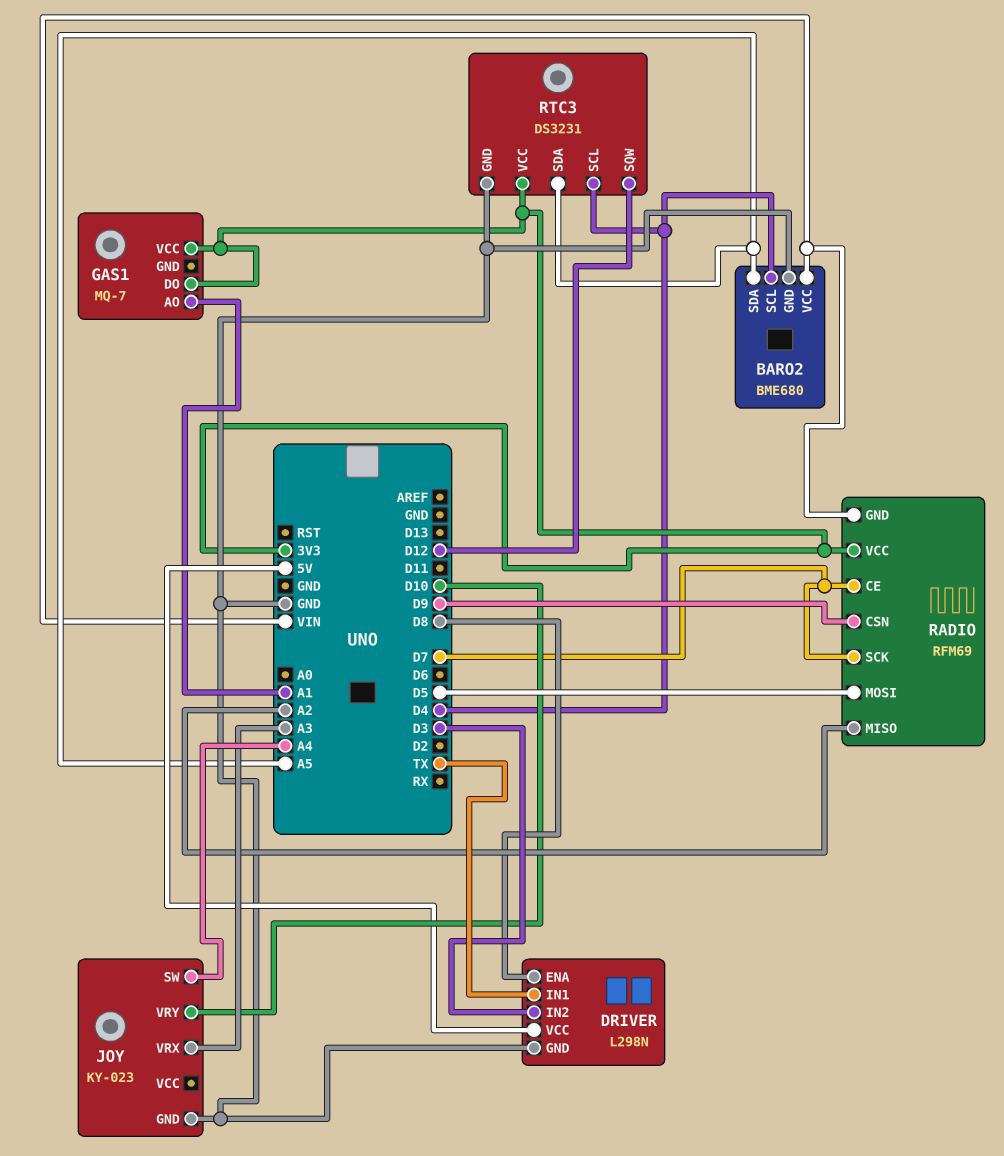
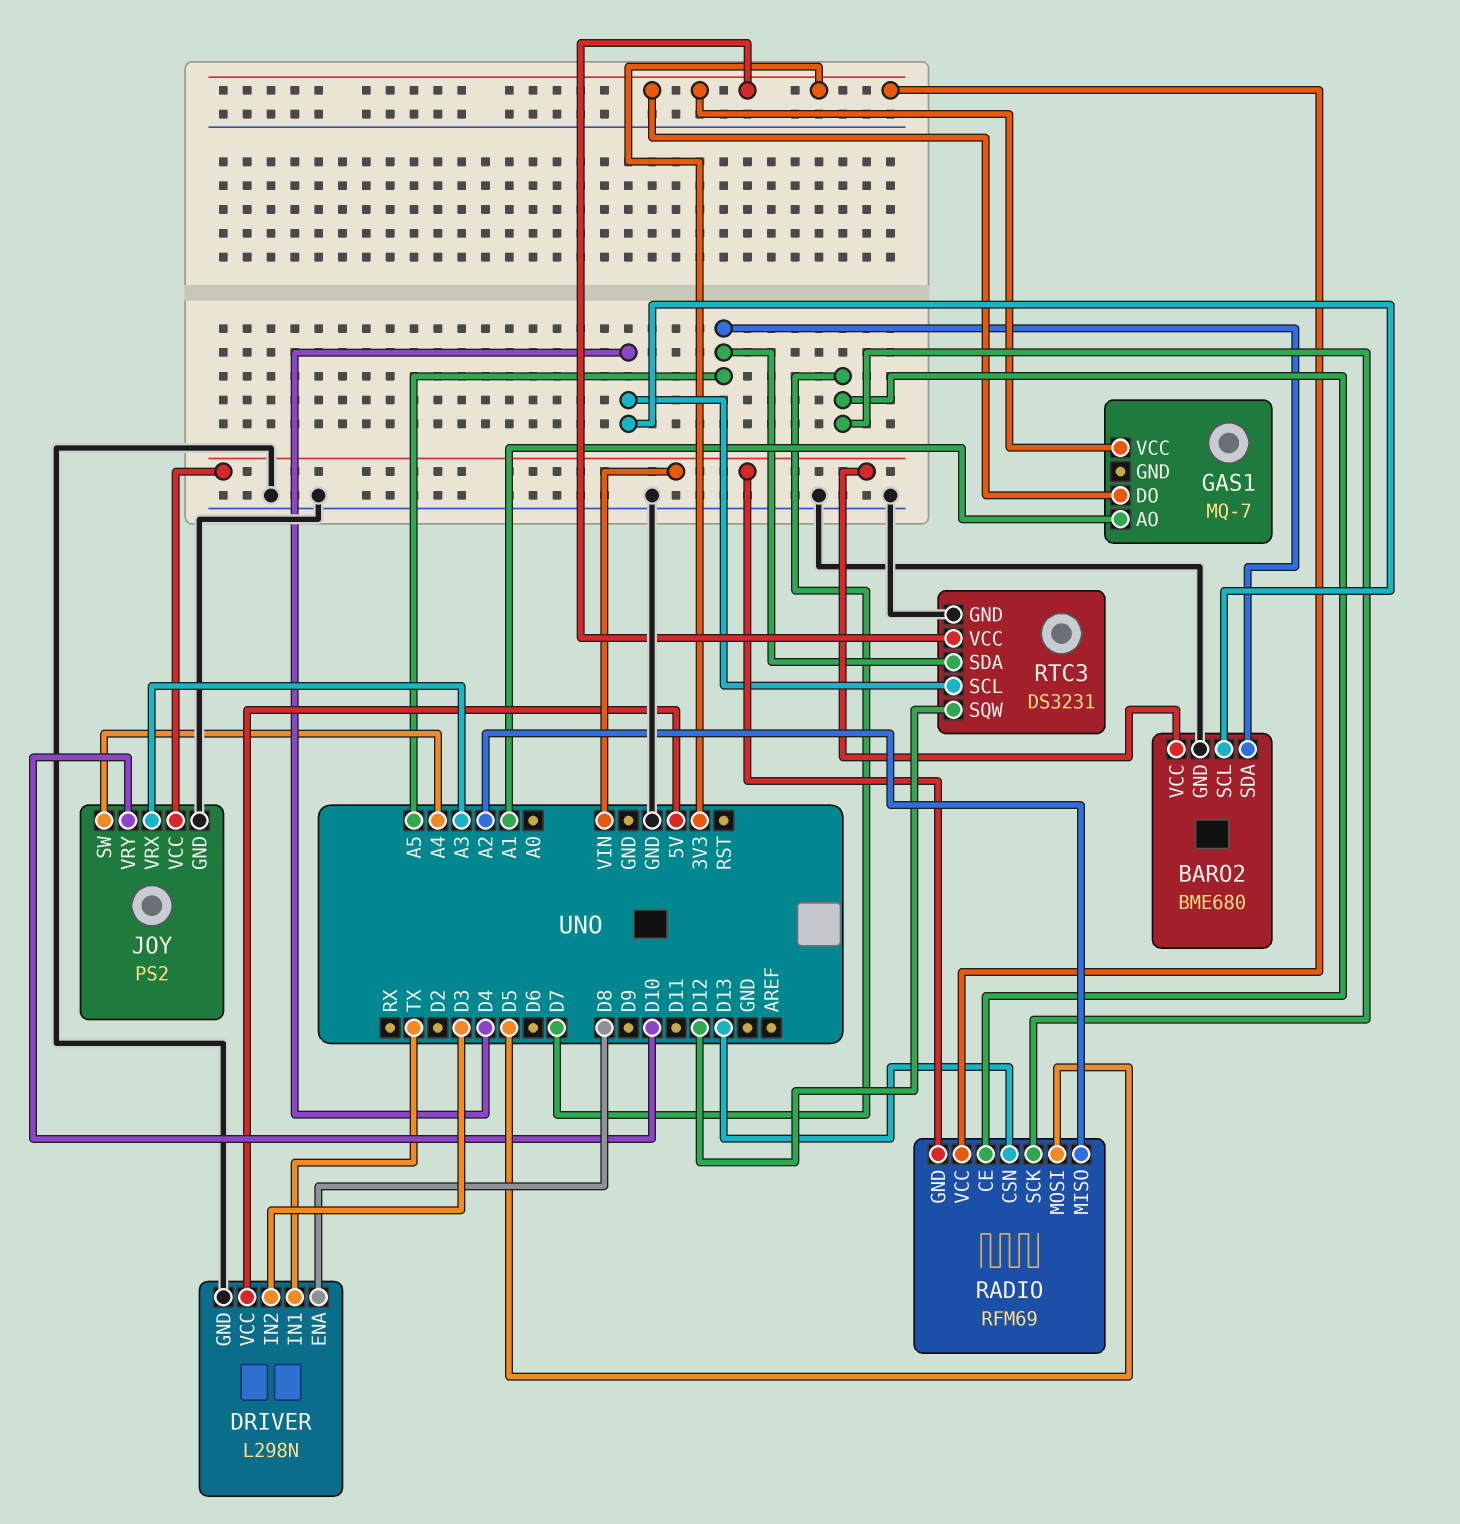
JOY: KY-023 -> PS2
JOY pin VCC: none -> VIN
RADIO pin CSN: D9 -> D13

